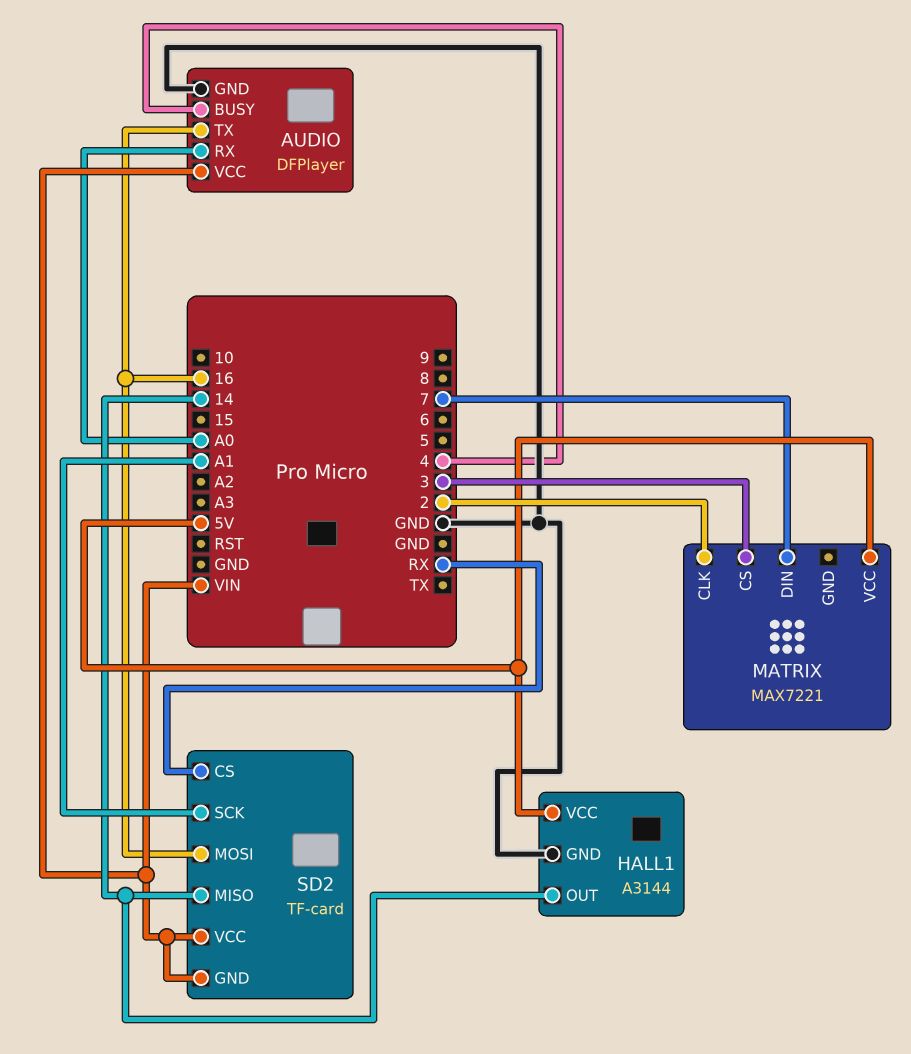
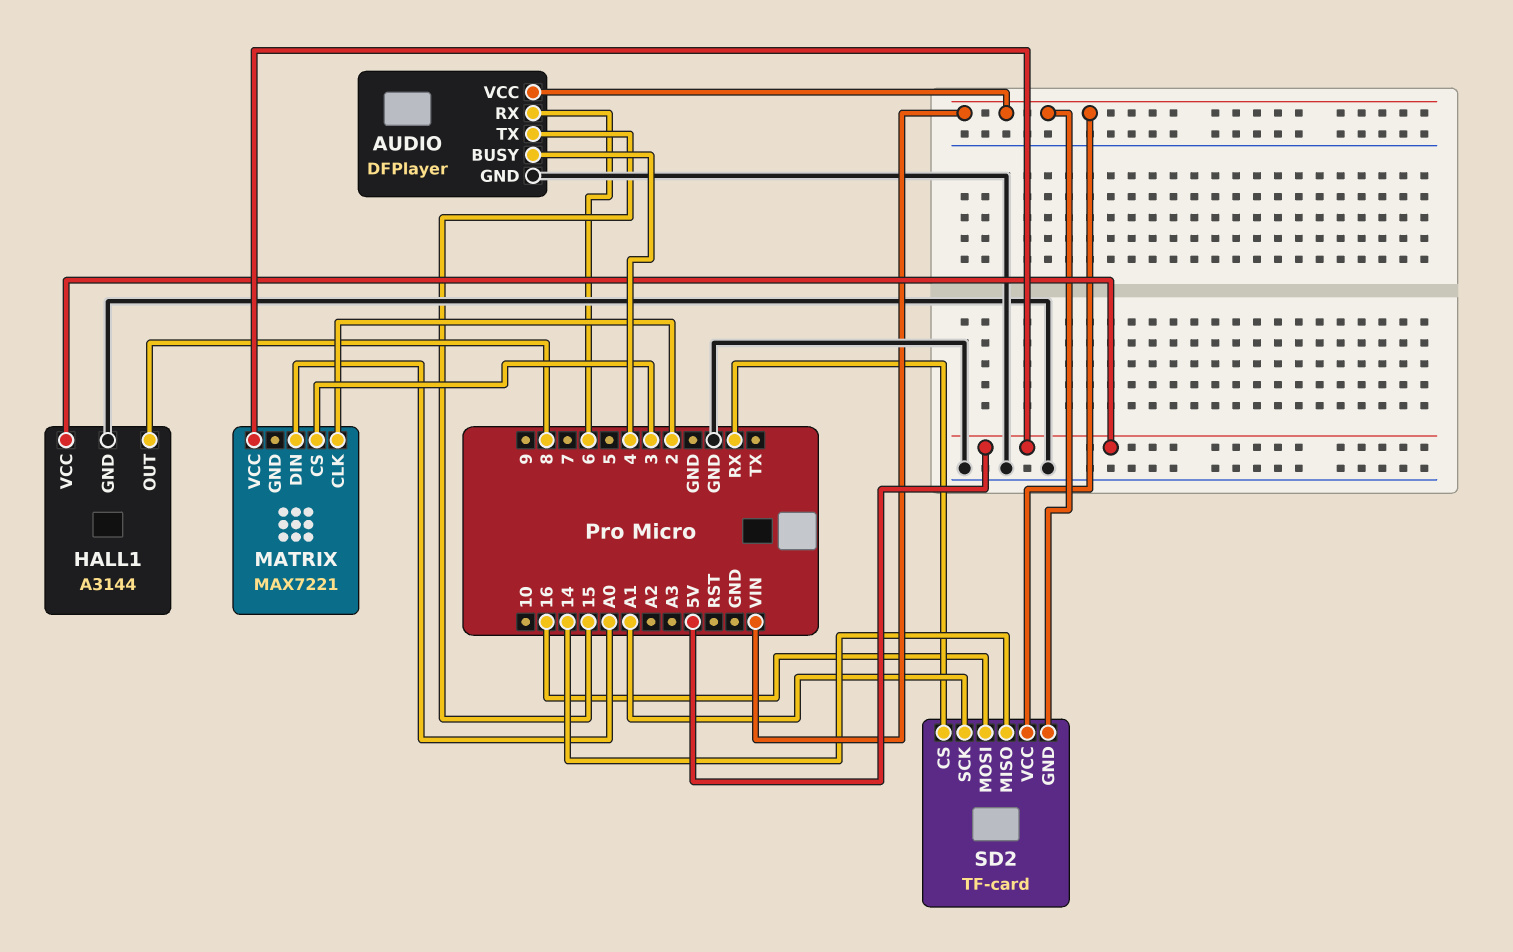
AUDIO pin RX: A0 -> 6
AUDIO pin TX: 16 -> 15
HALL1 pin OUT: 14 -> 8
MATRIX pin DIN: 7 -> A0

